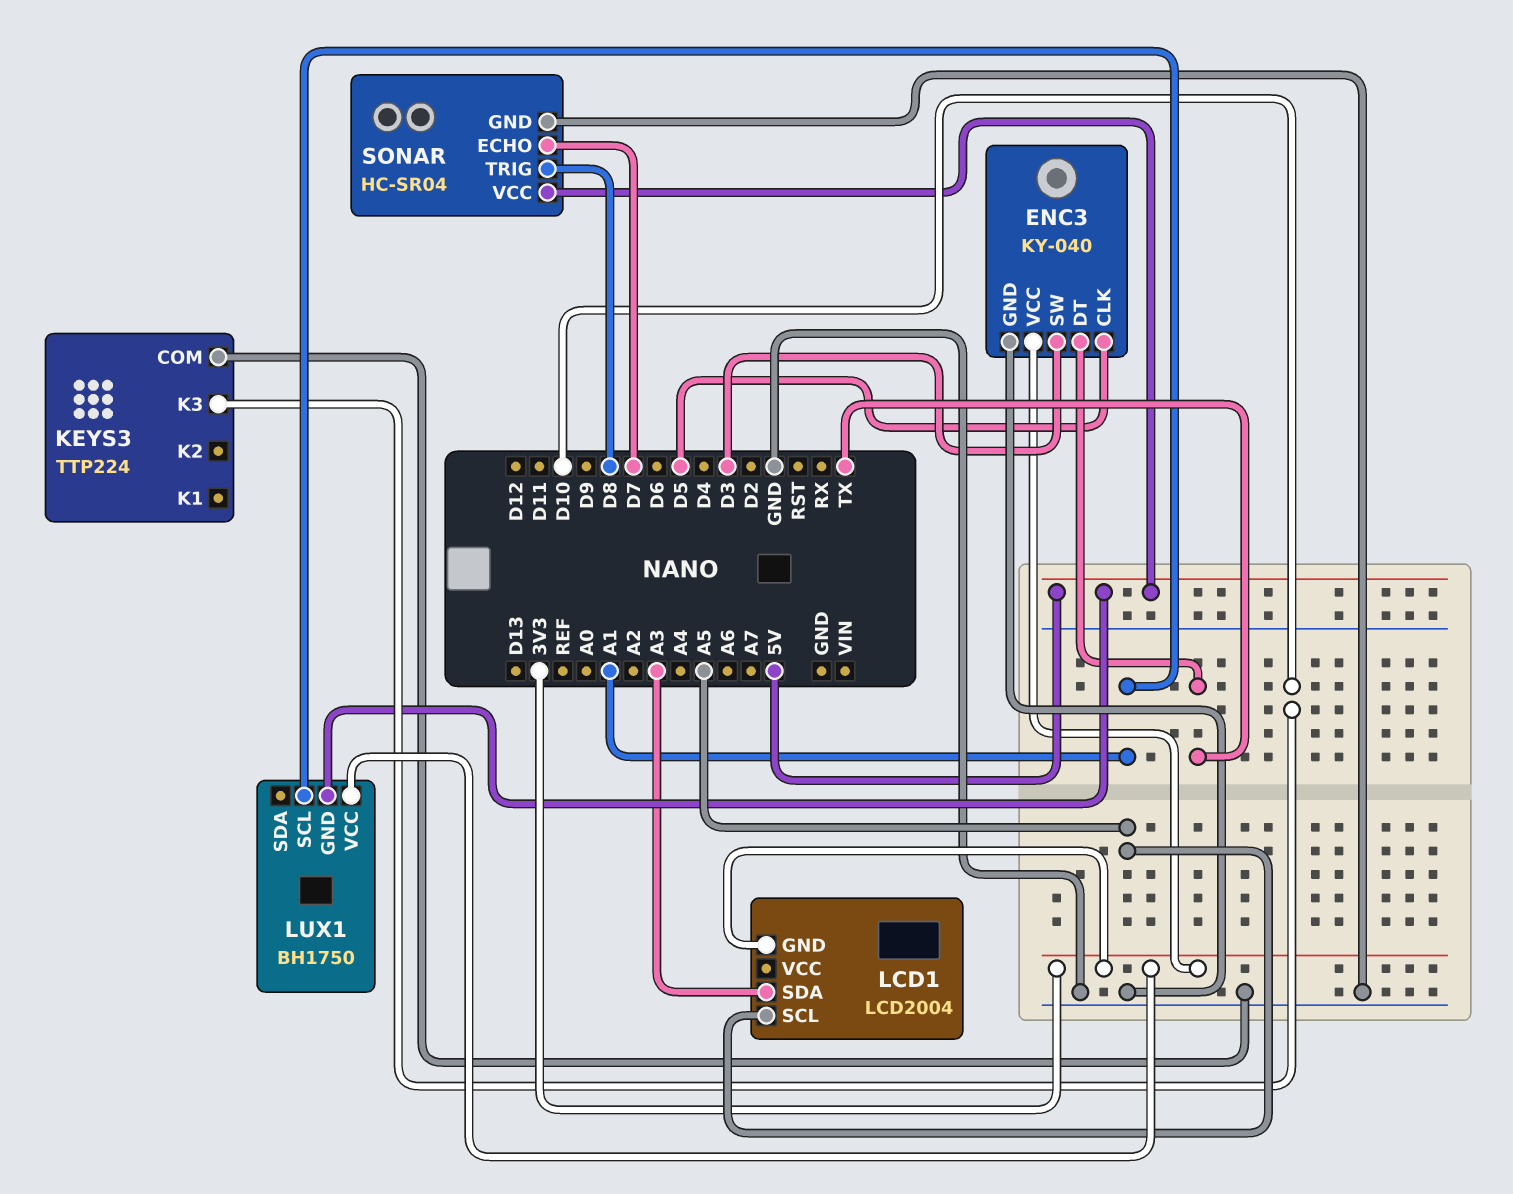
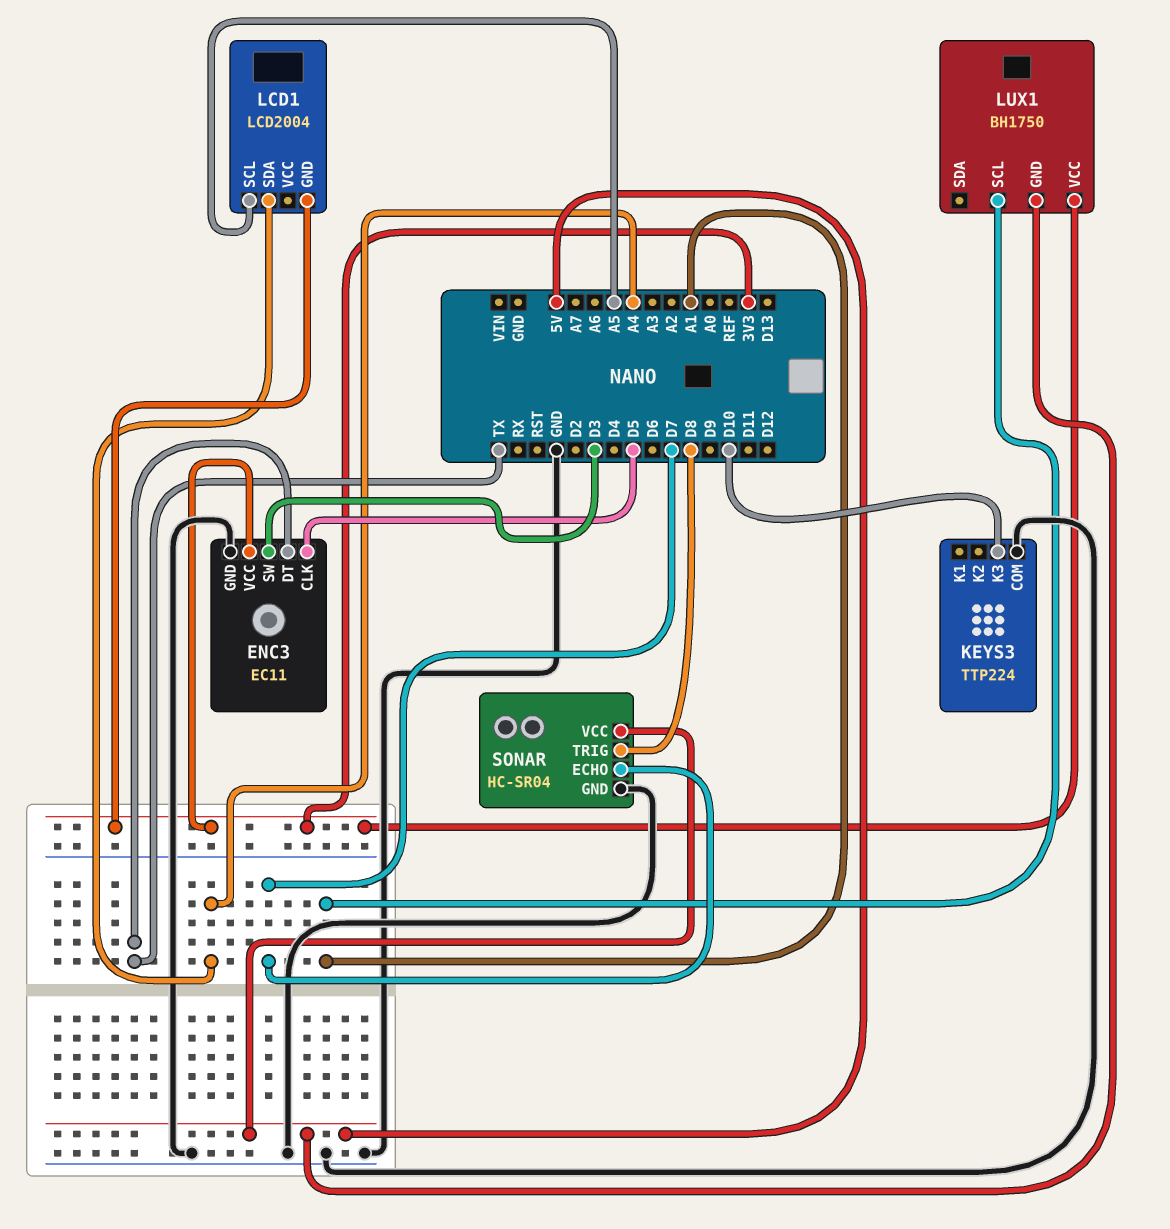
ENC3: KY-040 -> EC11
LCD1 pin SDA: A3 -> A4

